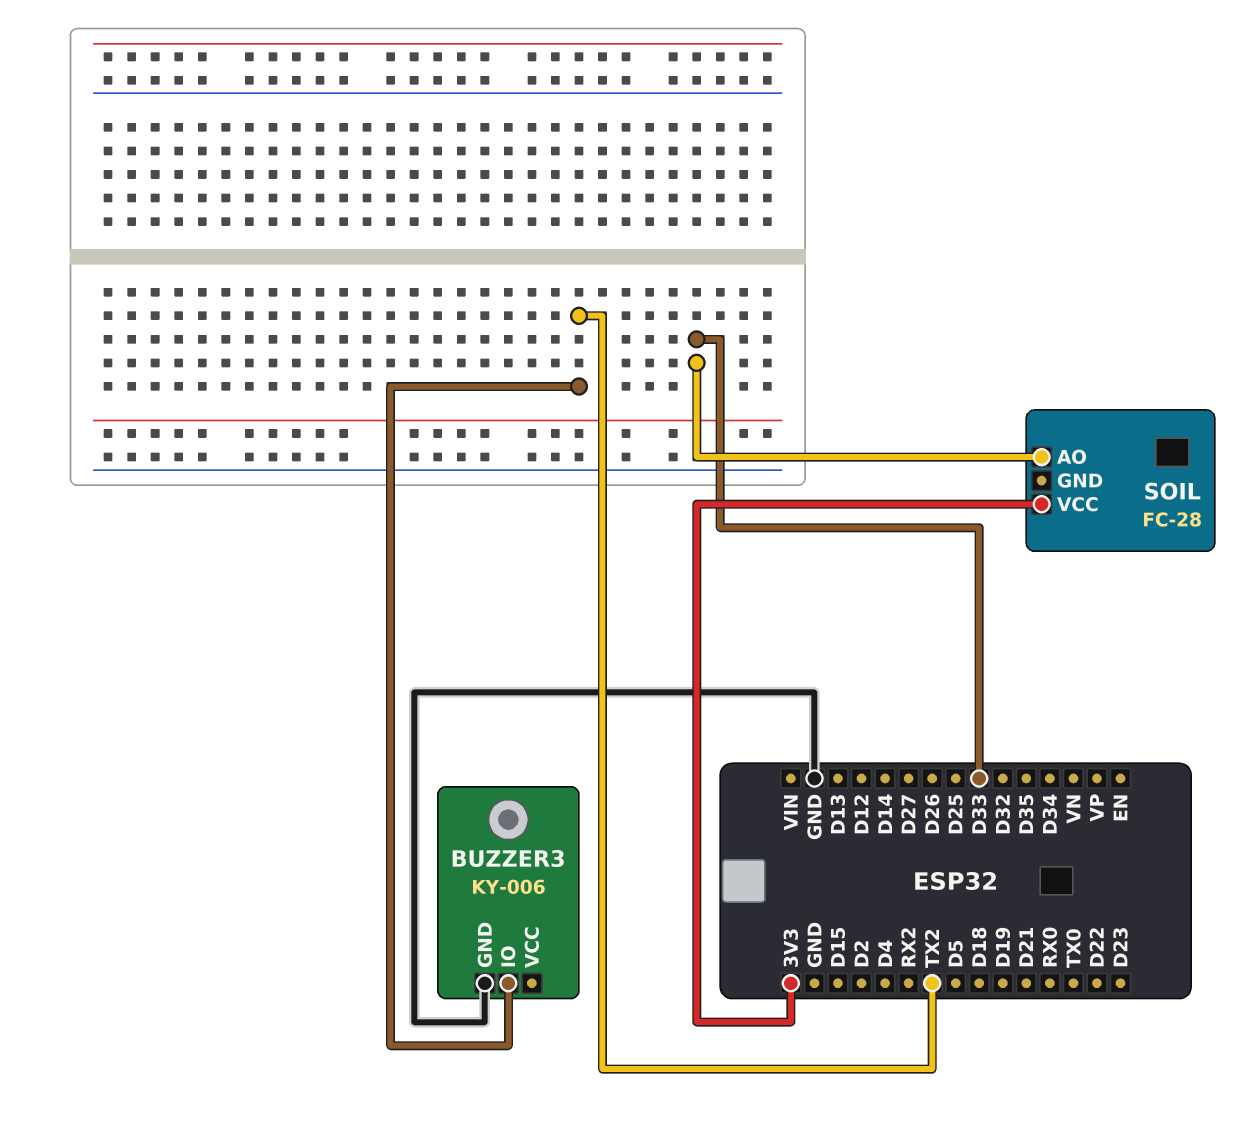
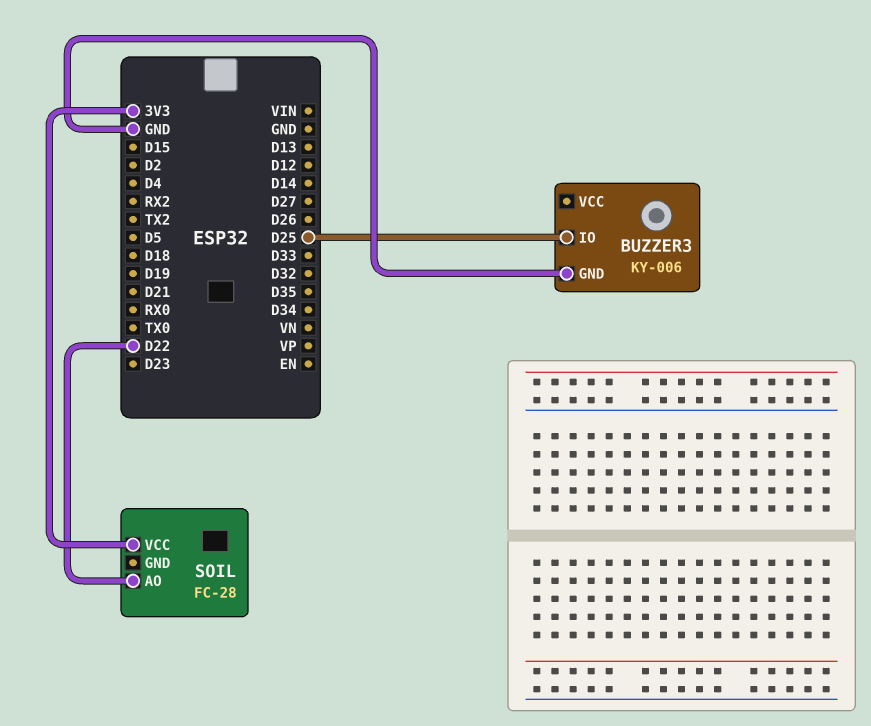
BUZZER3 pin IO: TX2 -> D25
SOIL pin AO: D33 -> D22

